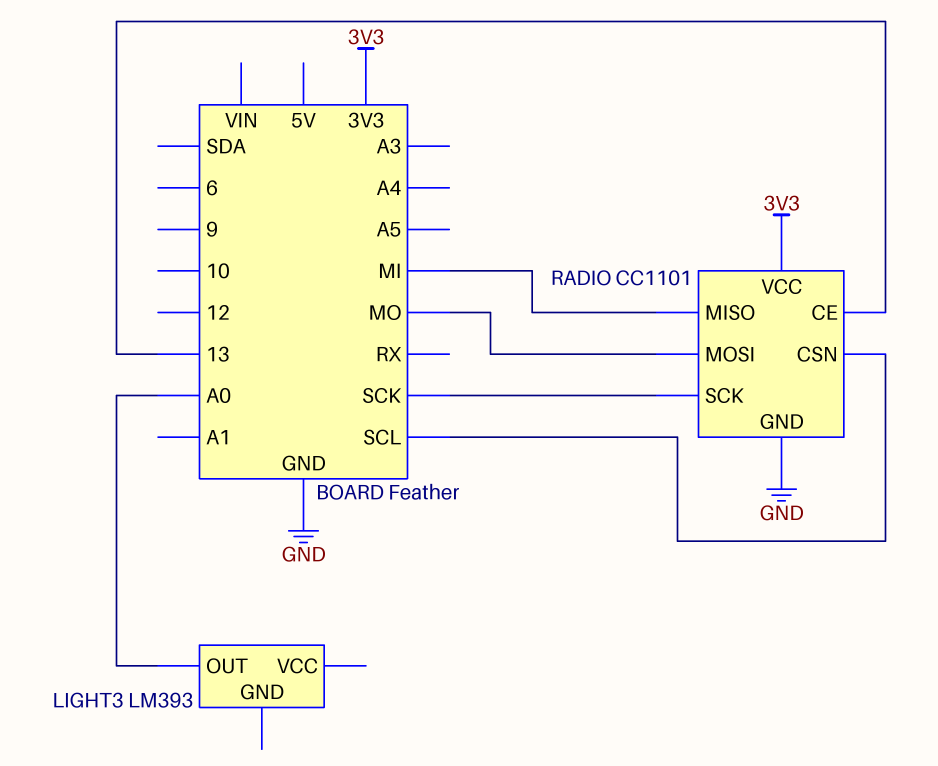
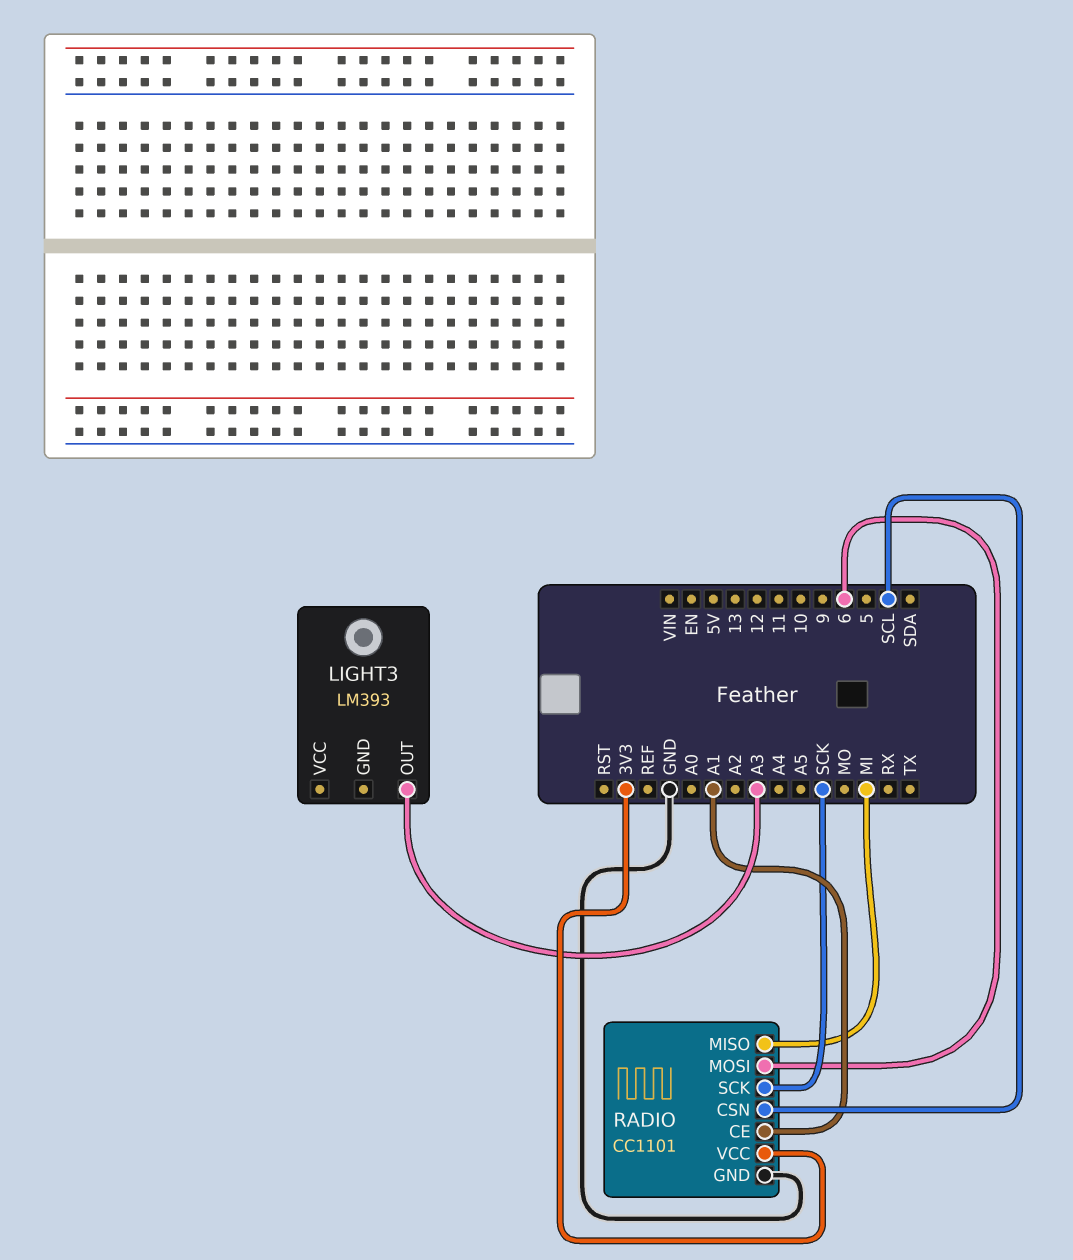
LIGHT3 pin OUT: A0 -> A3
RADIO pin CE: 13 -> A1
RADIO pin MOSI: MO -> 6

